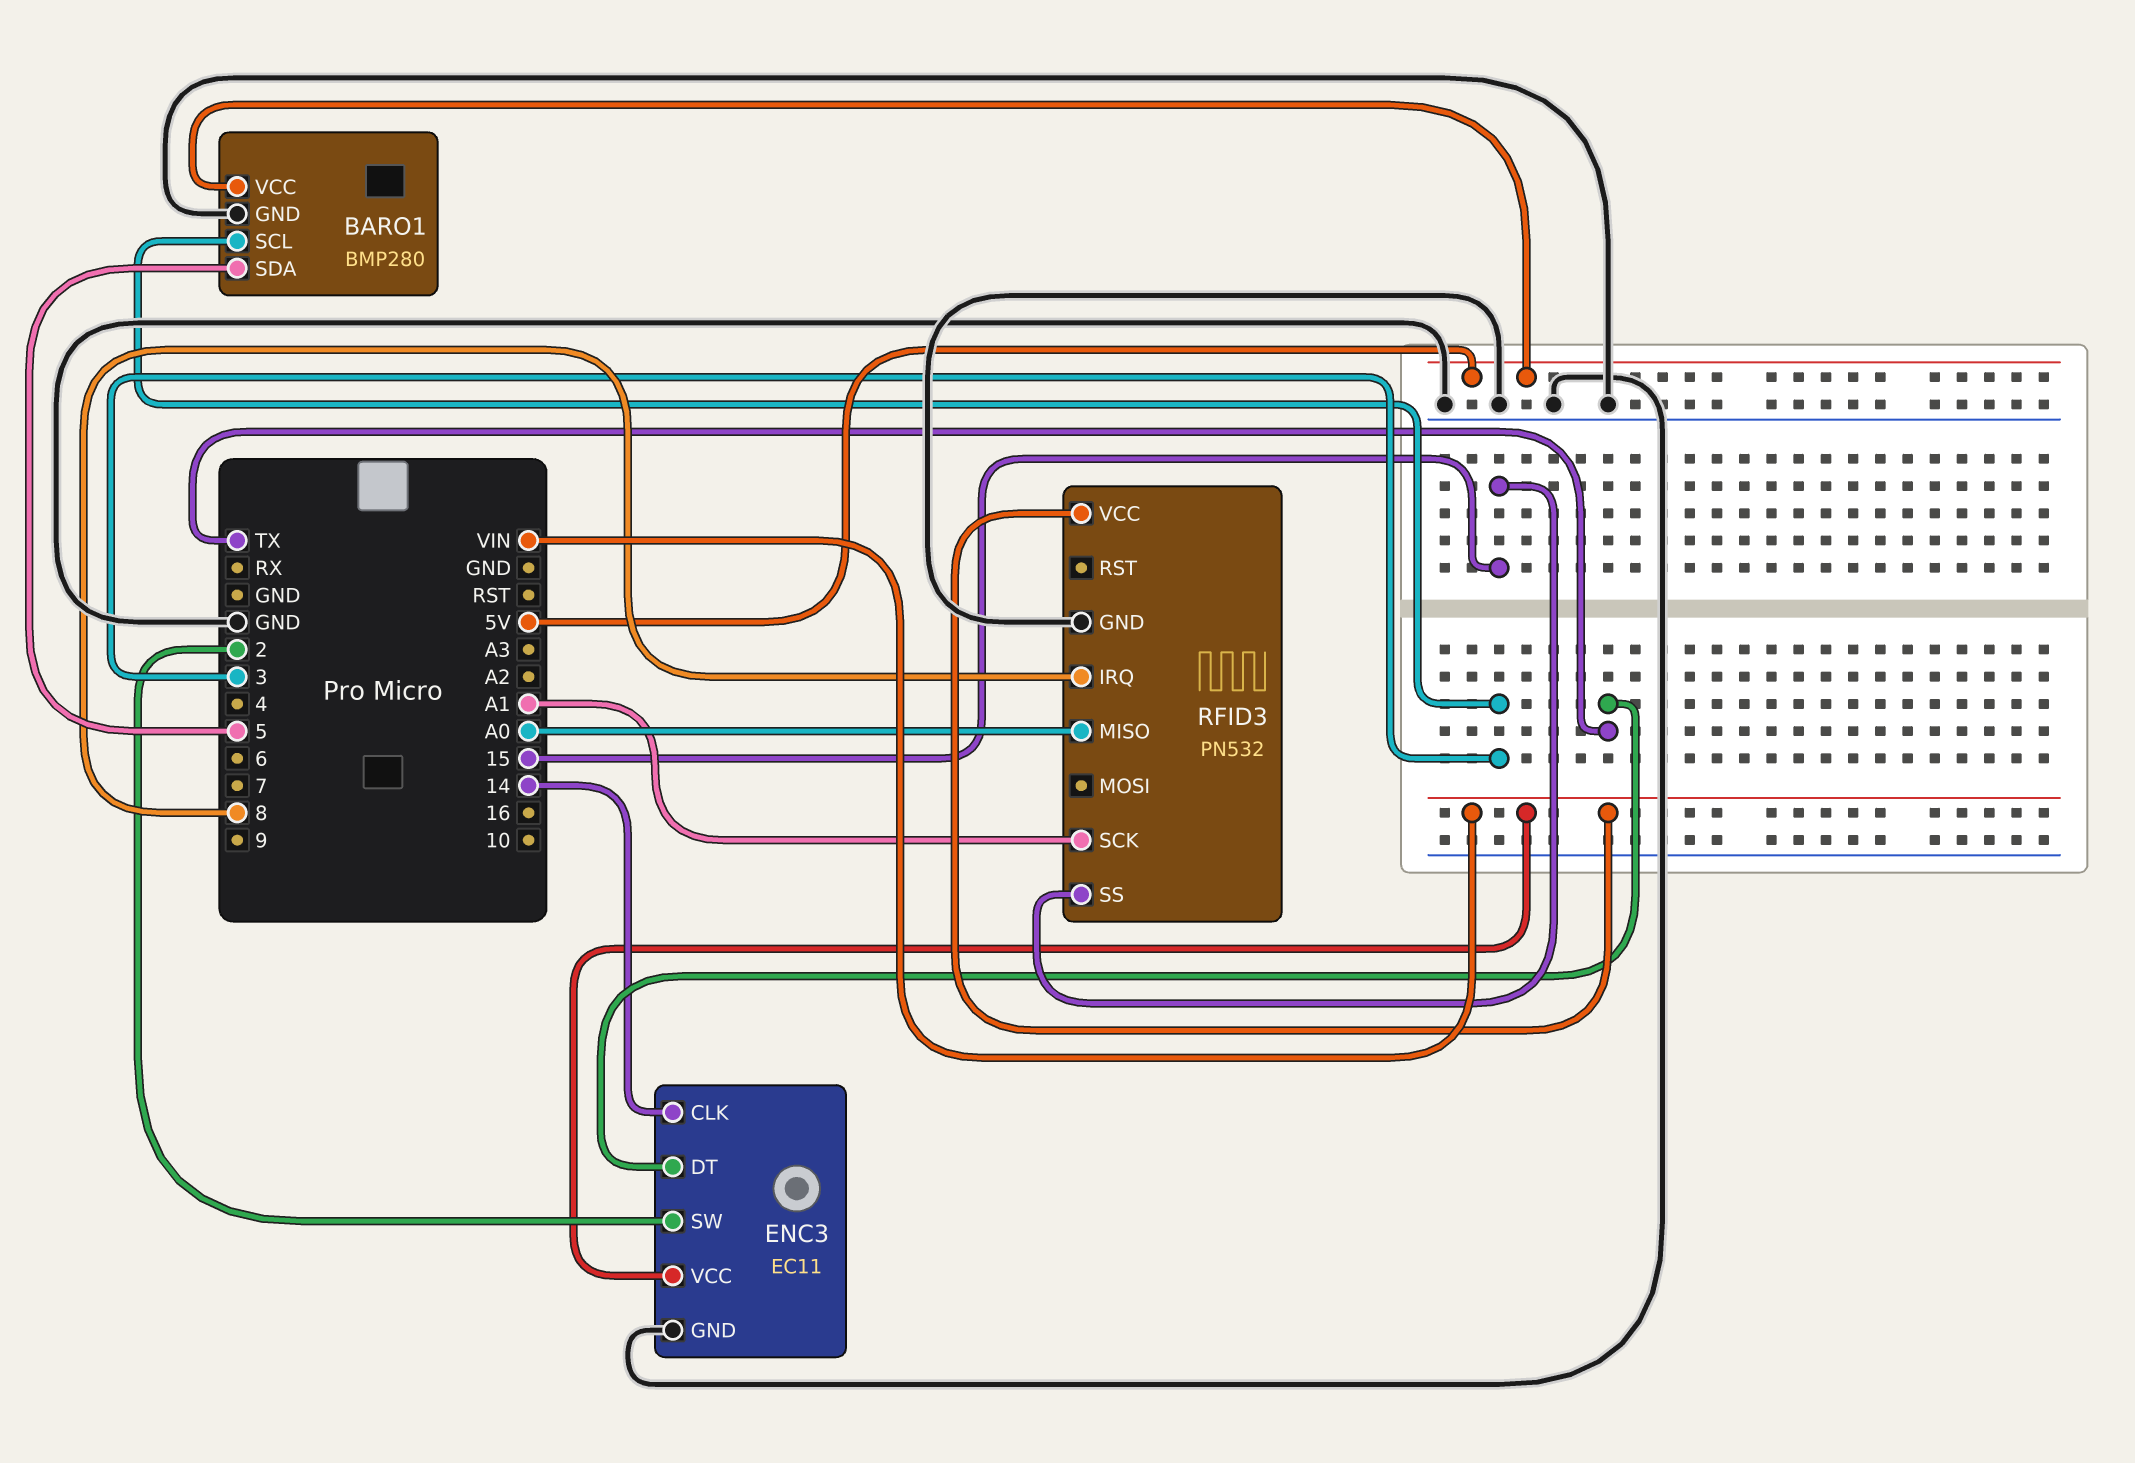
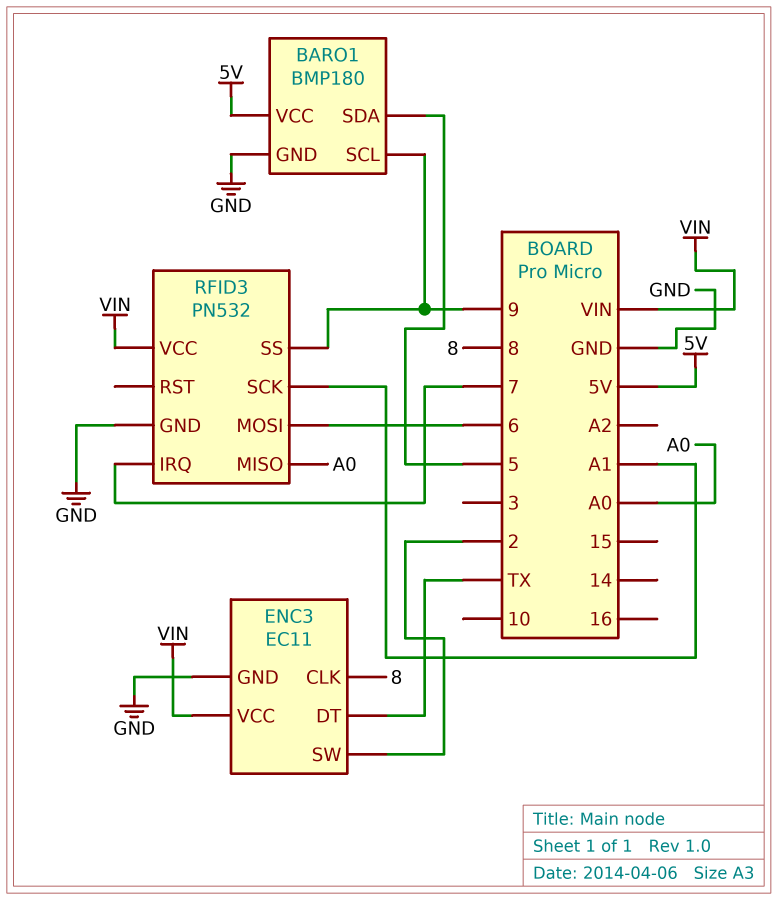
BARO1: BMP280 -> BMP180
BARO1 pin SCL: 3 -> 9
ENC3 pin CLK: 14 -> 8
RFID3 pin IRQ: 8 -> 7
RFID3 pin MOSI: none -> 6
RFID3 pin SS: 15 -> 9

